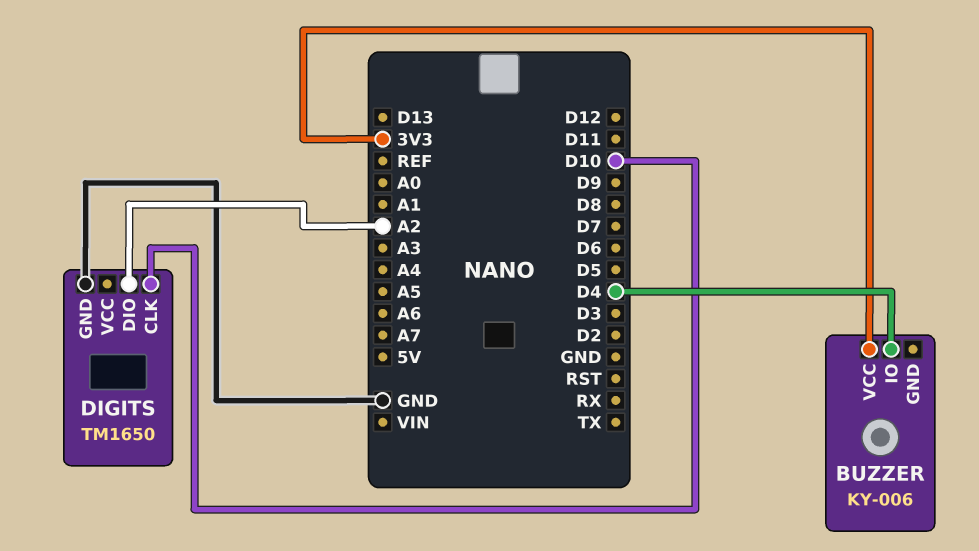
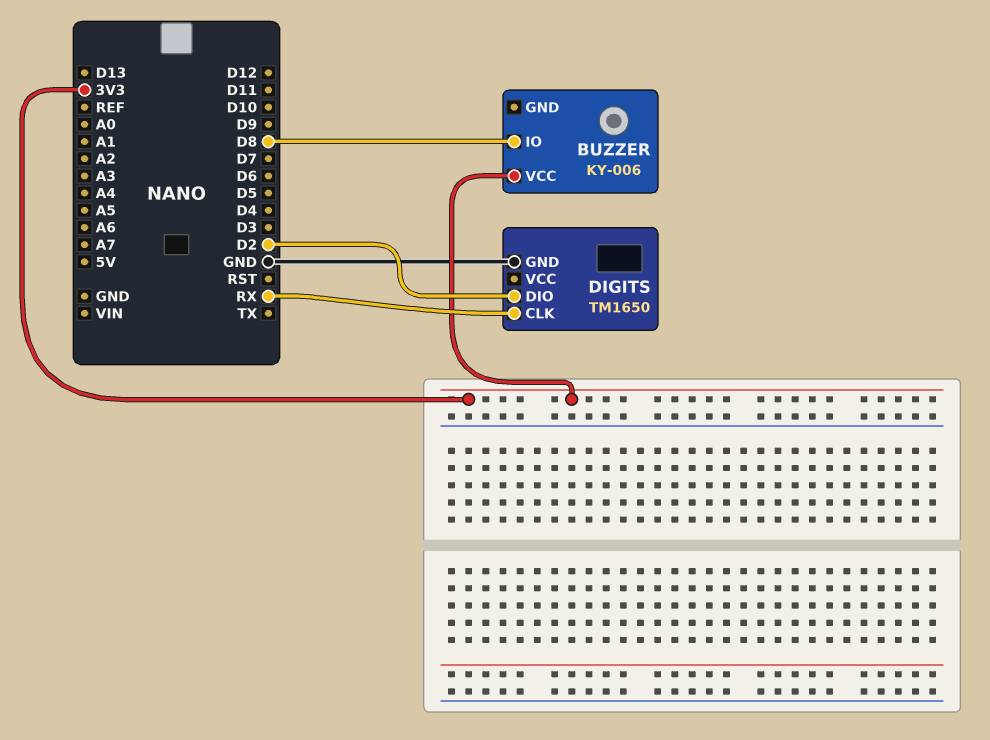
BUZZER pin IO: D4 -> D8
DIGITS pin CLK: D10 -> RX
DIGITS pin DIO: A2 -> D2

